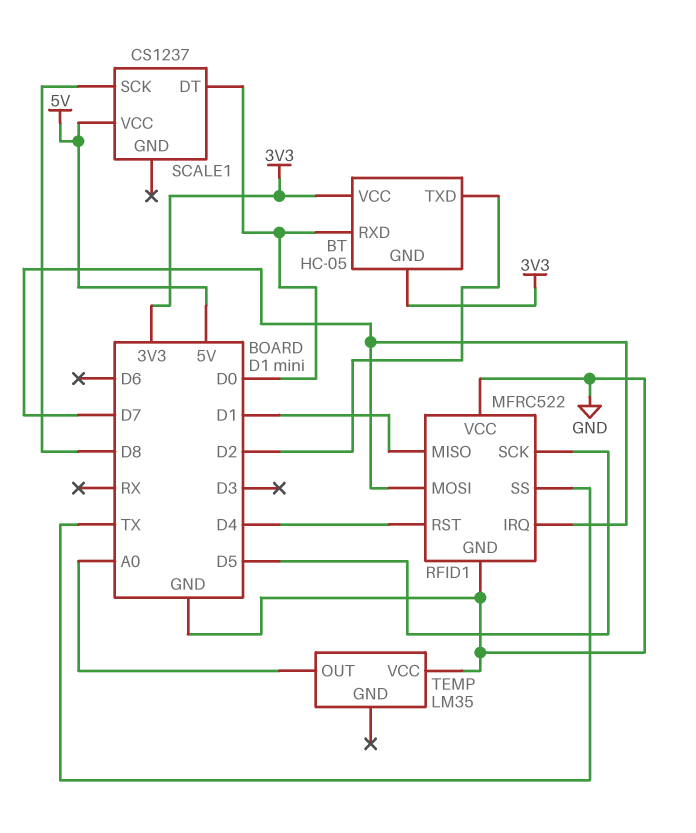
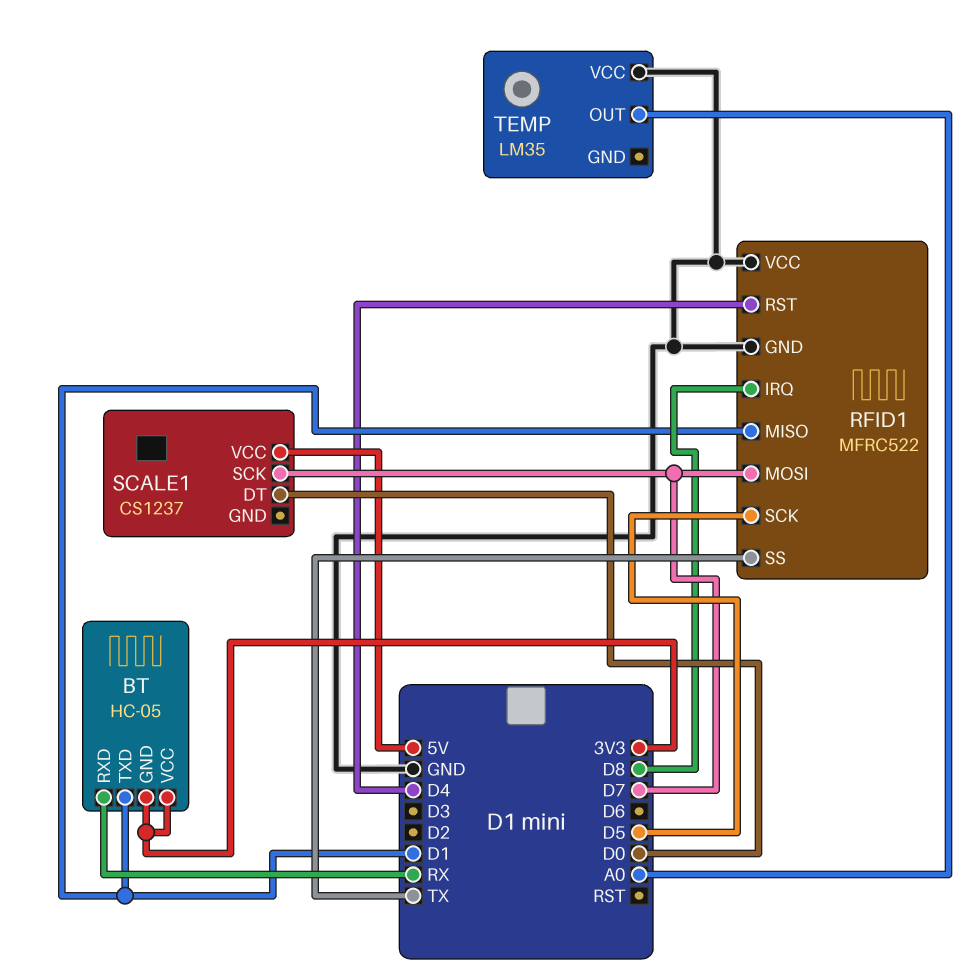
BT pin RXD: D0 -> RX
BT pin TXD: D2 -> D1
RFID1 pin IRQ: D7 -> D8
SCALE1 pin SCK: D8 -> D7

